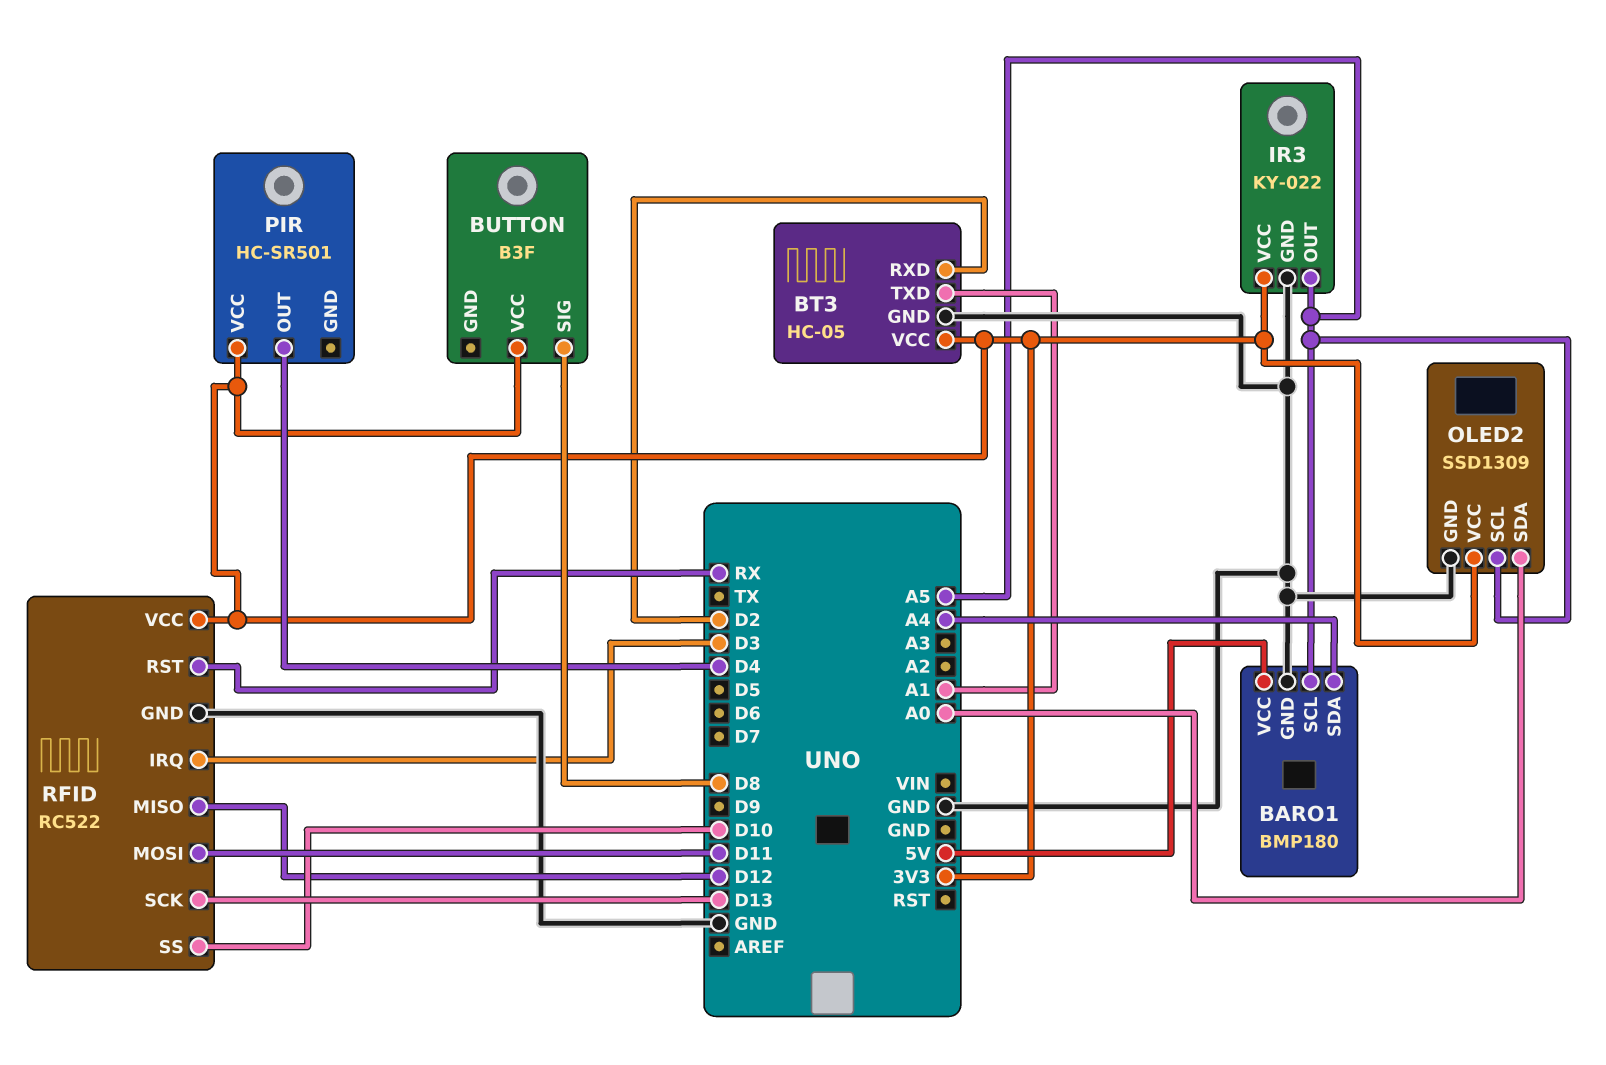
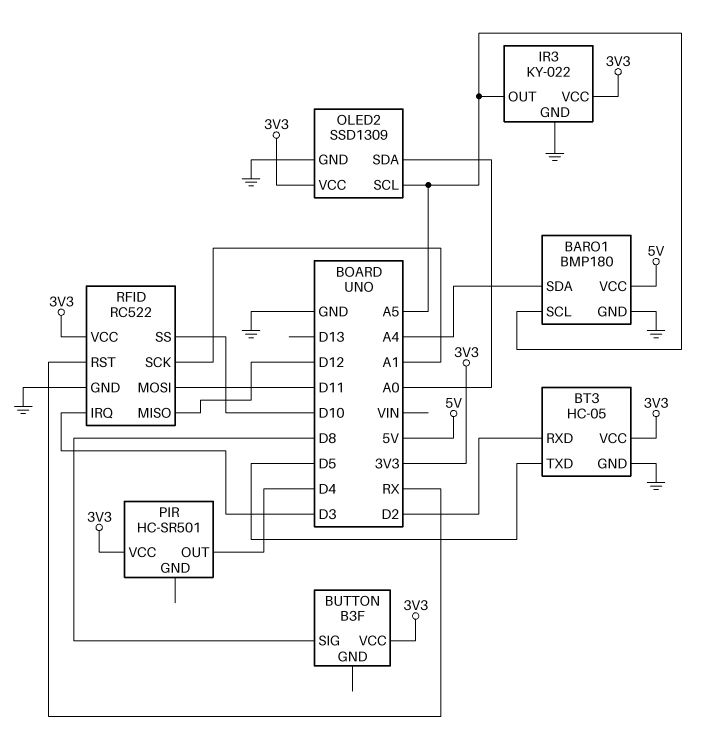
BT3 pin TXD: A1 -> D5
RFID pin SCK: D13 -> A1

